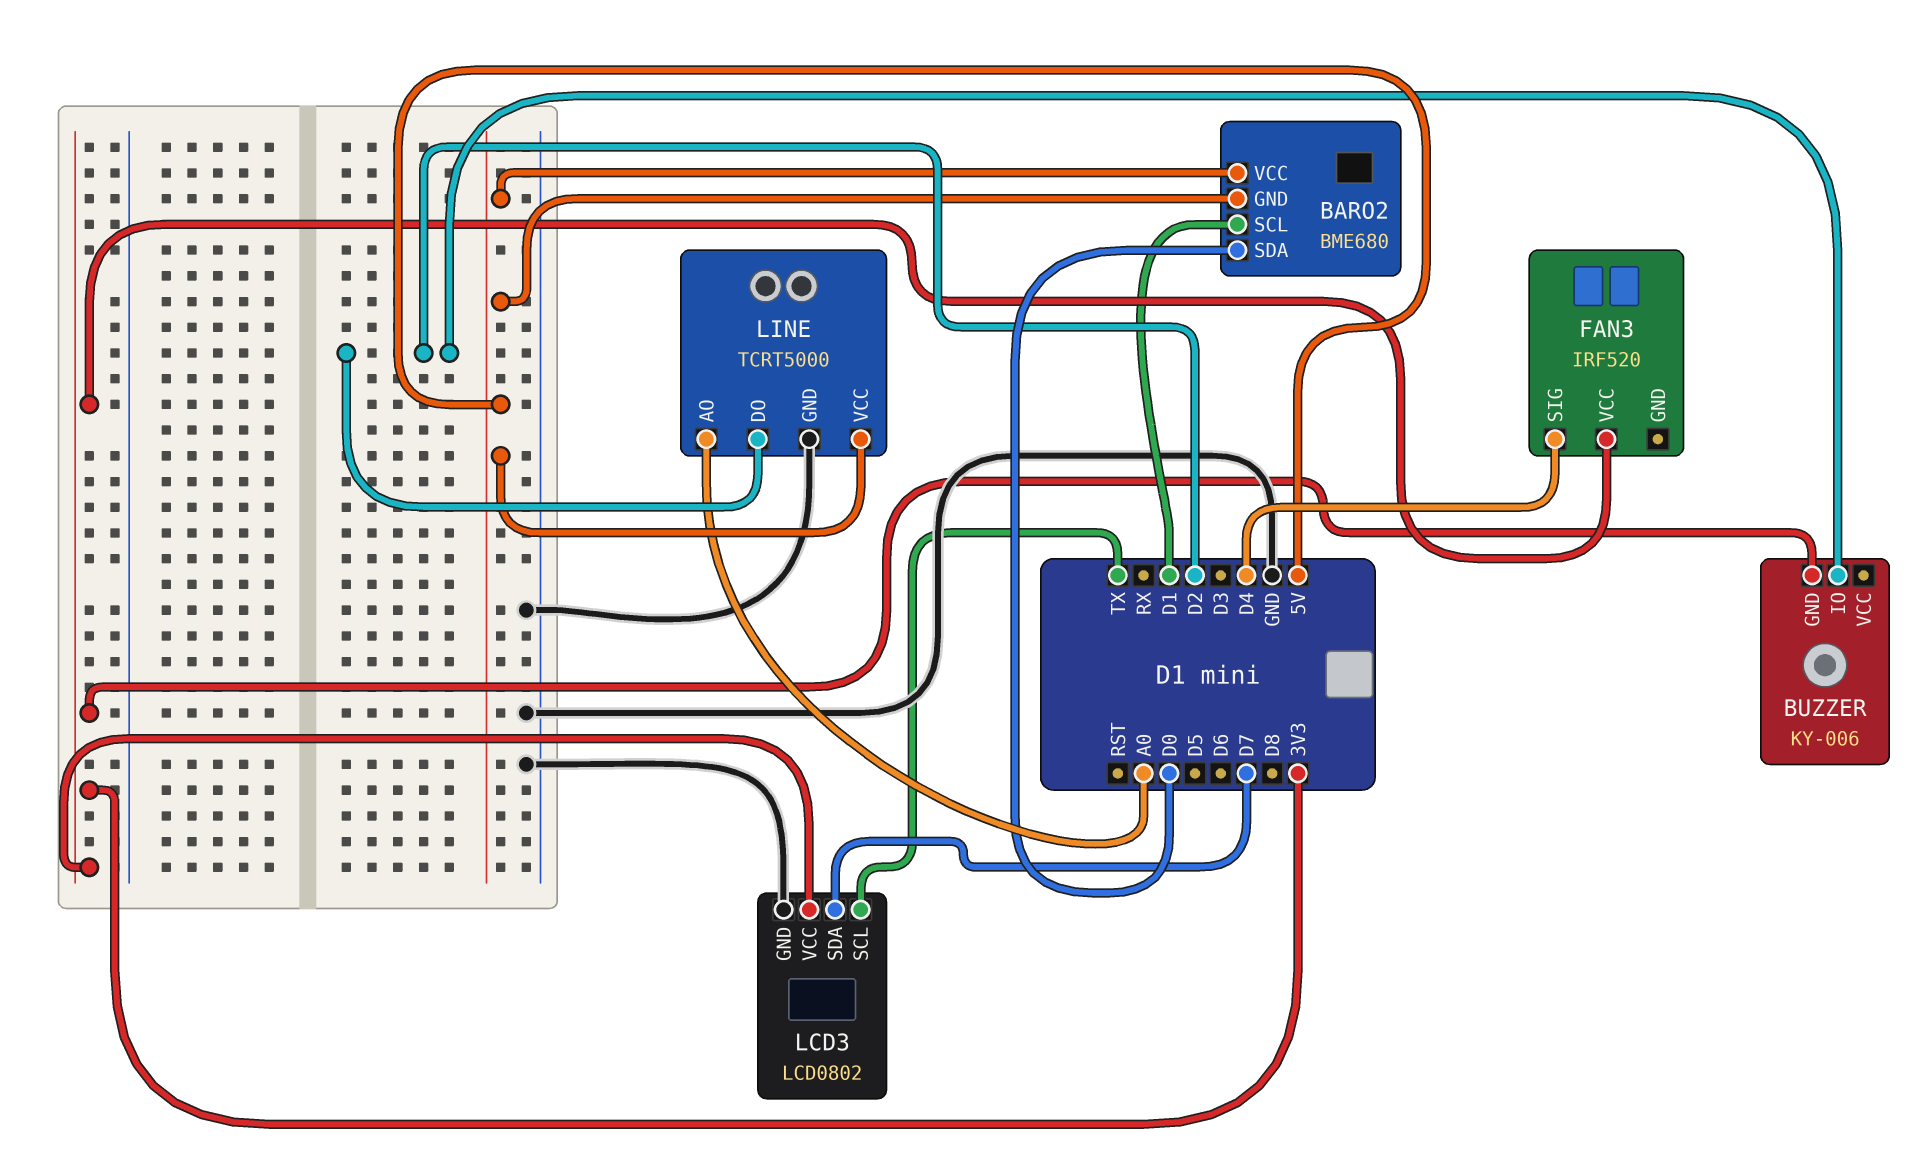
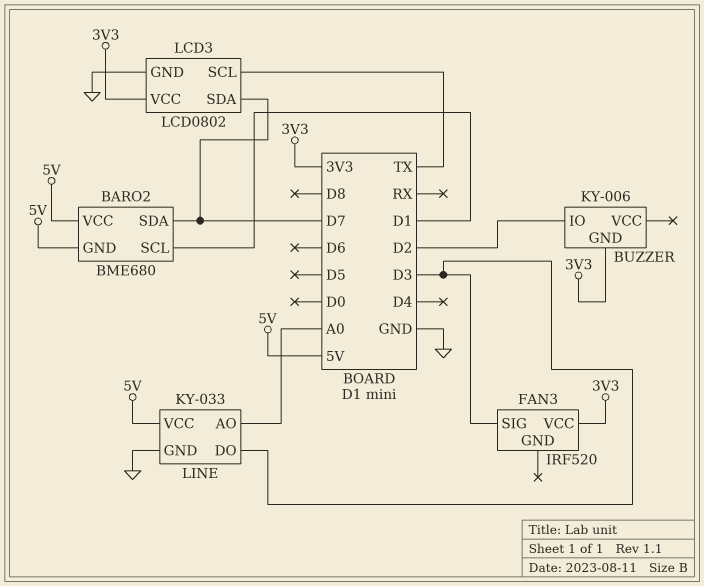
BARO2 pin SDA: D0 -> D7
FAN3 pin SIG: D4 -> D3
LINE: TCRT5000 -> KY-033
LINE pin DO: D2 -> D3

